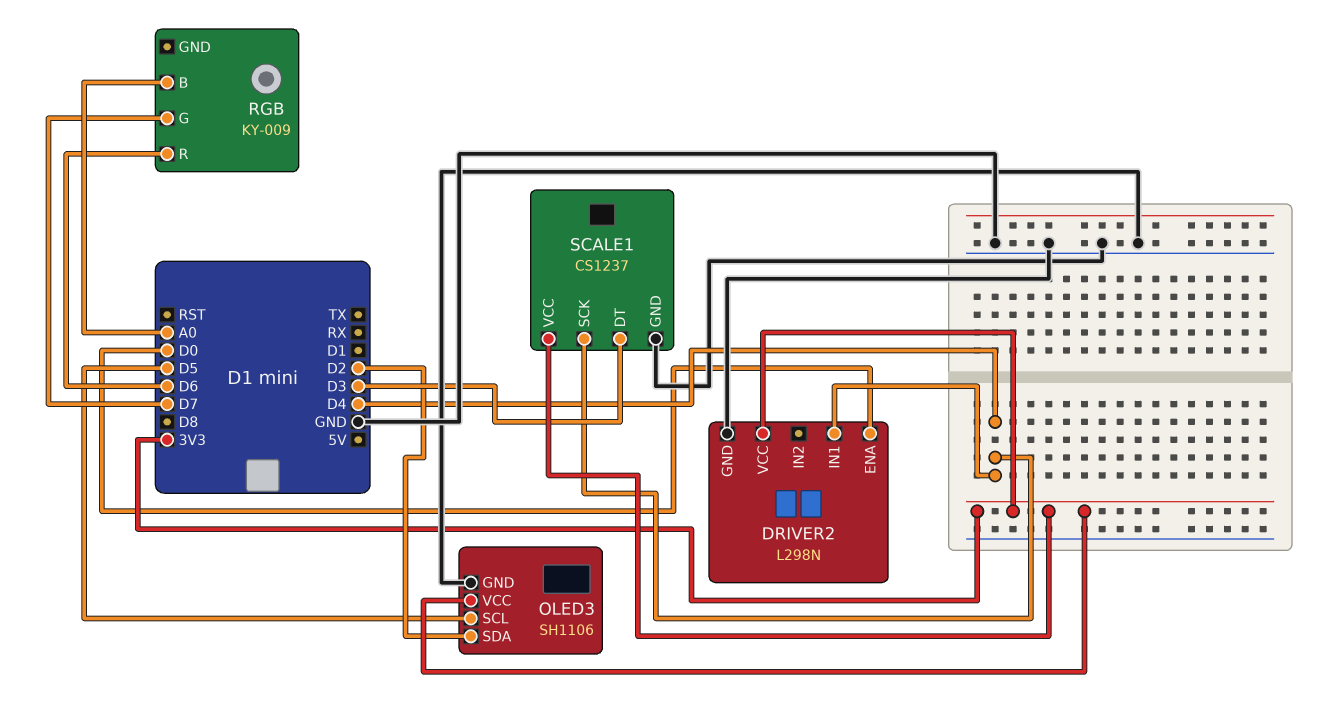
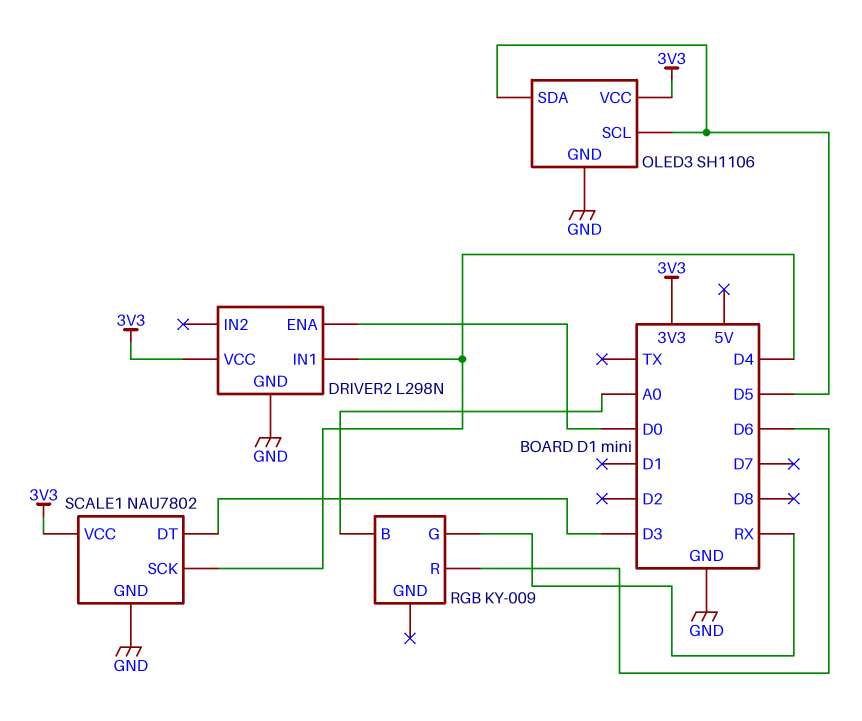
OLED3 pin SDA: D2 -> D5
RGB pin G: D7 -> RX
SCALE1: CS1237 -> NAU7802

